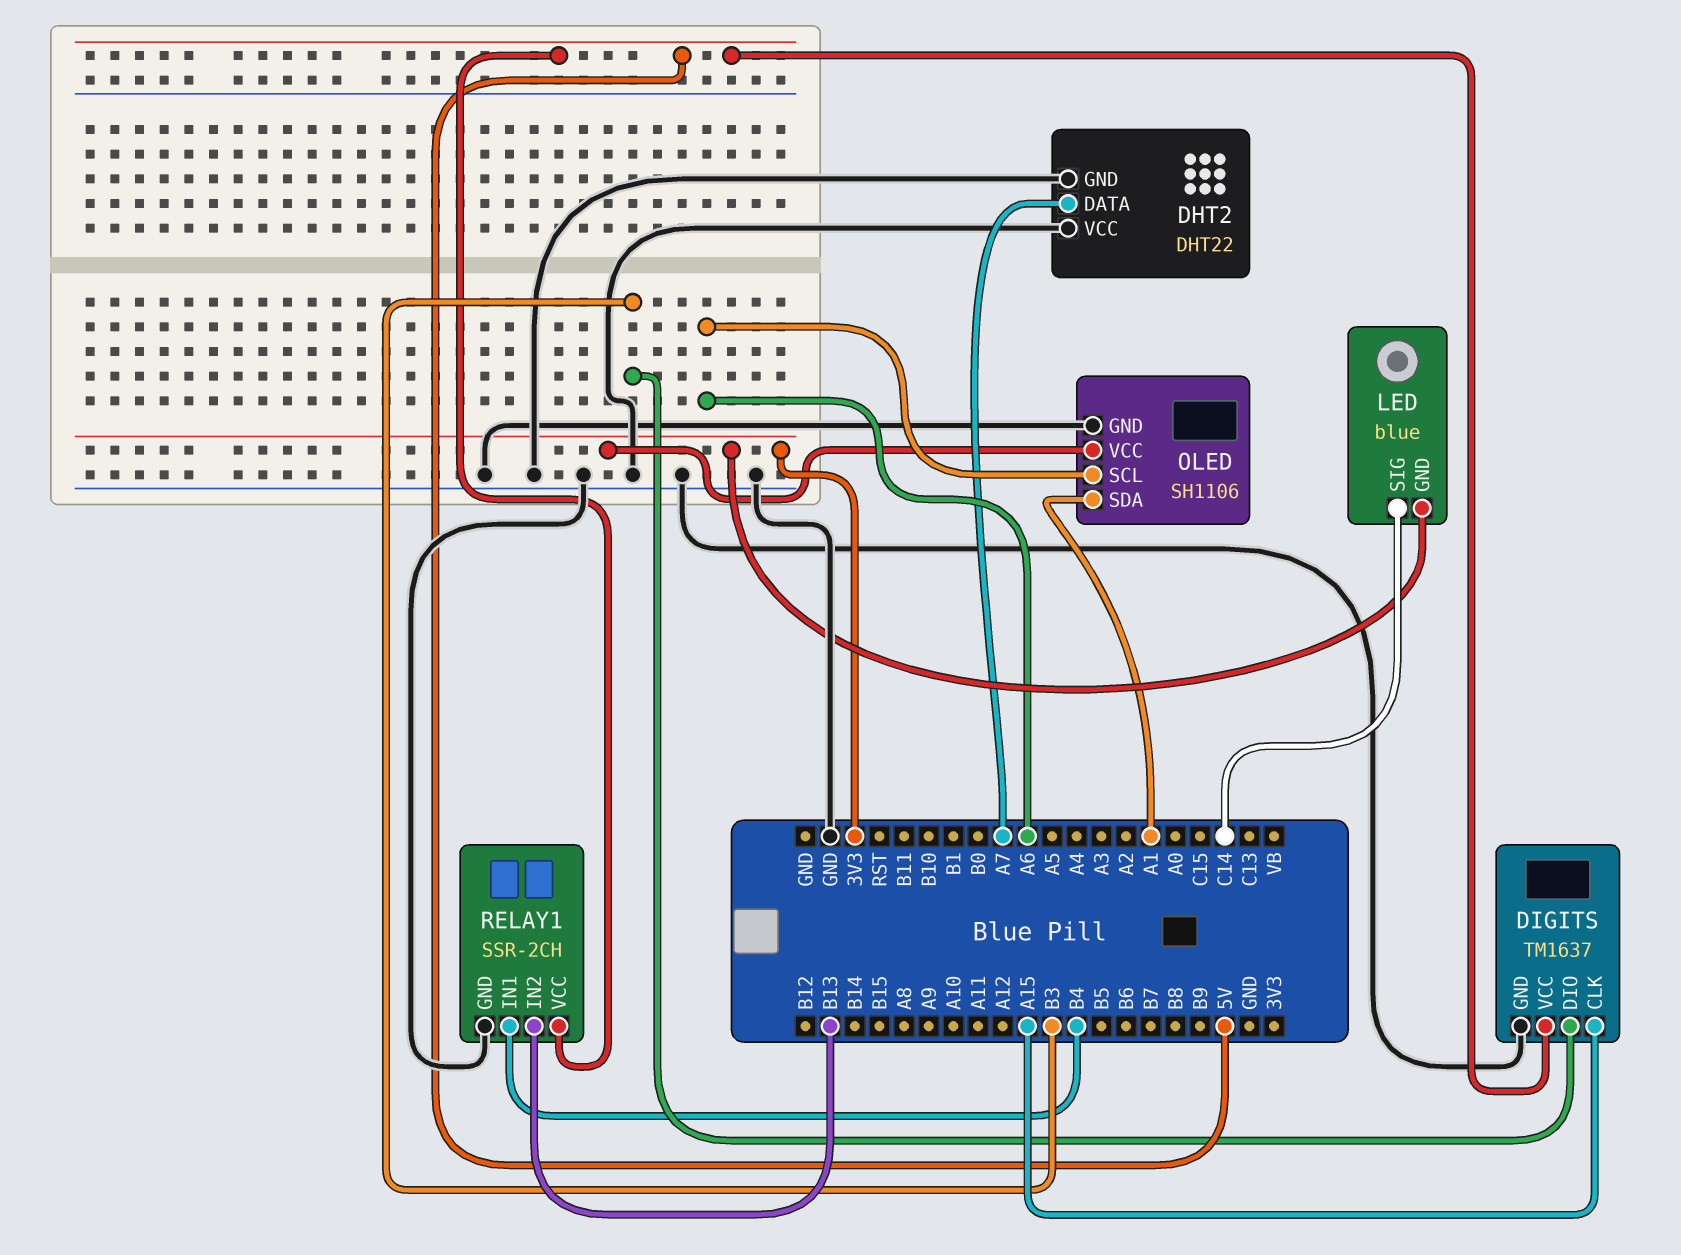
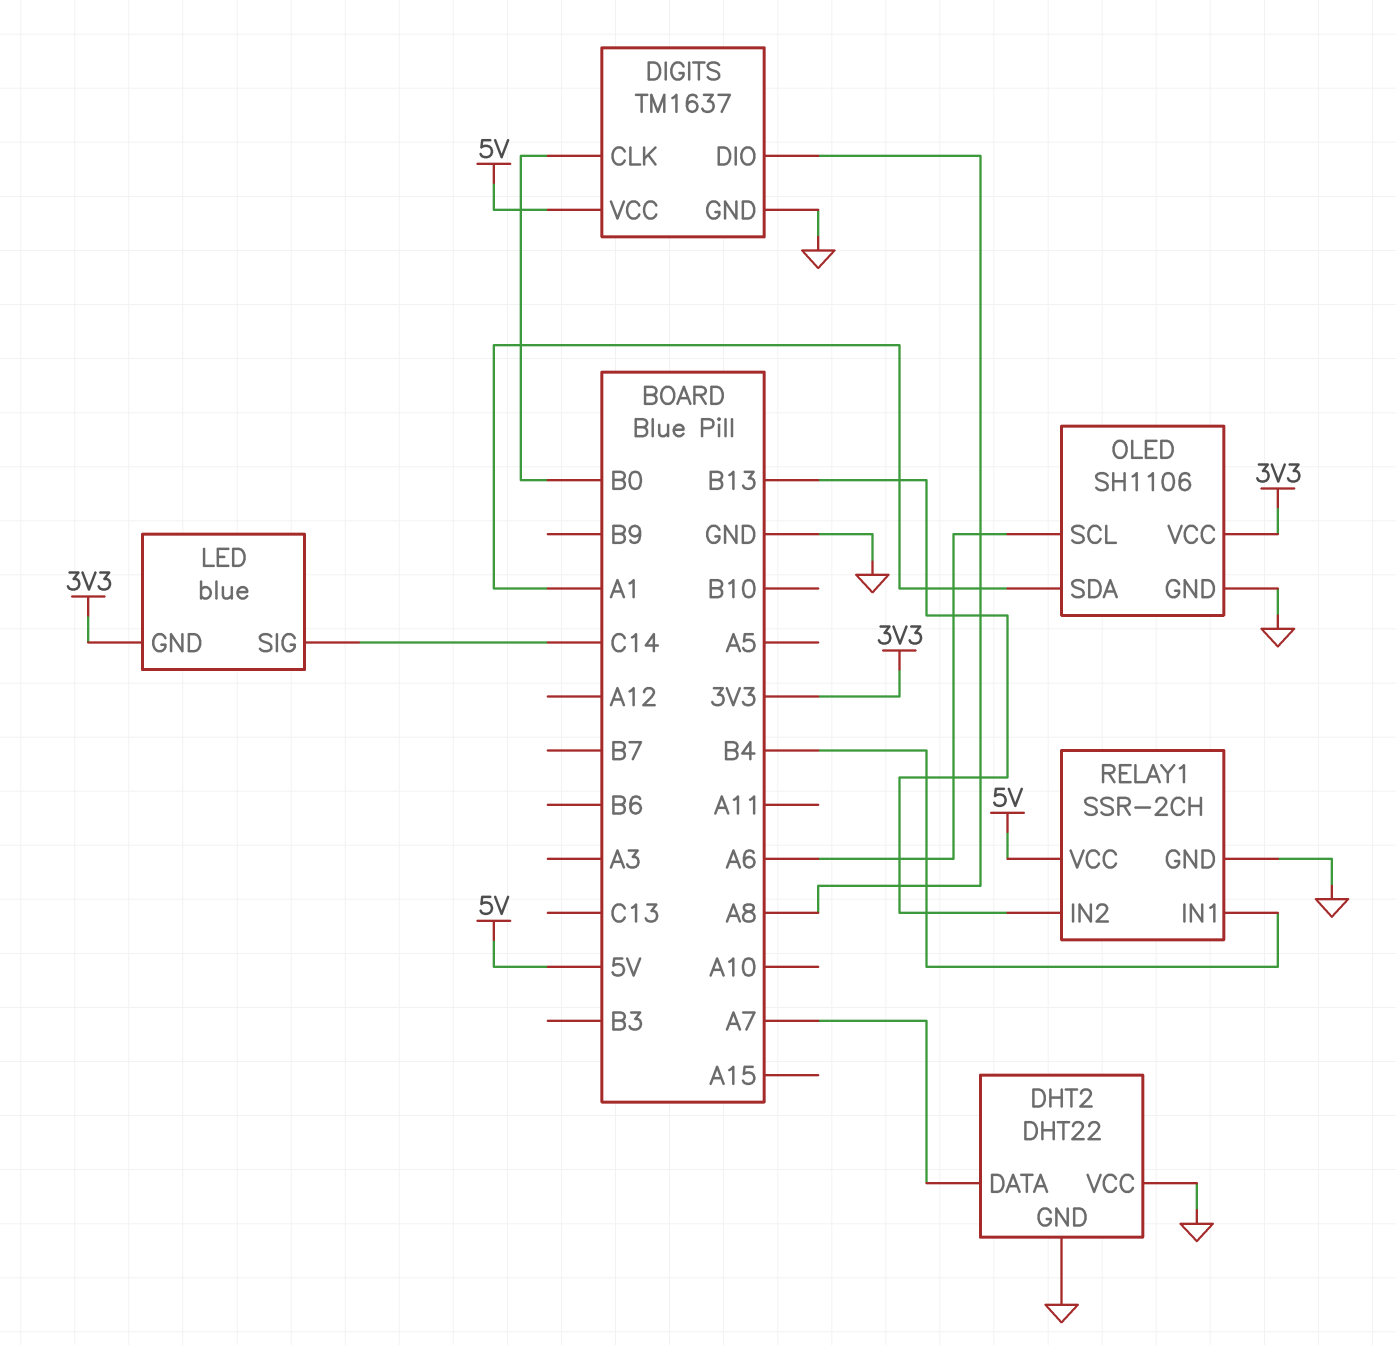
DIGITS pin CLK: A15 -> B0
DIGITS pin DIO: B3 -> A8

